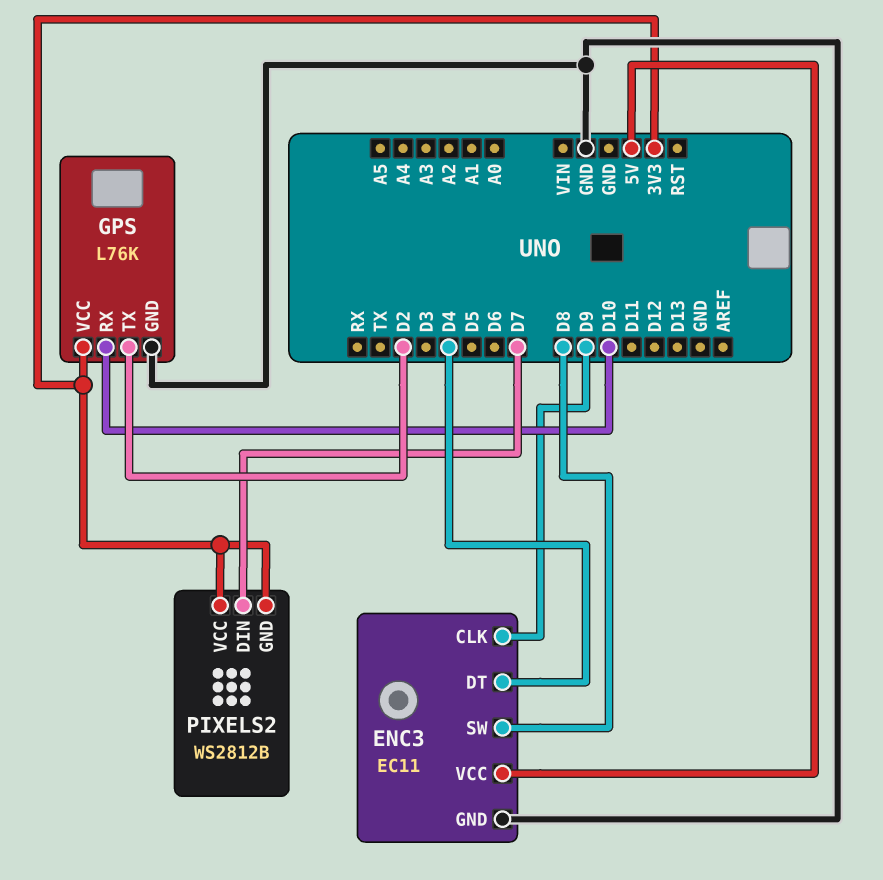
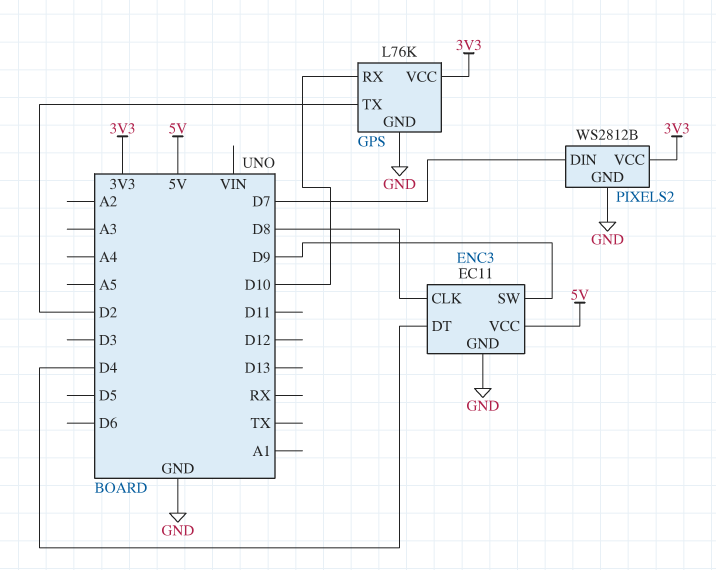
ENC3 pin CLK: D9 -> D8
ENC3 pin SW: D8 -> D9
PIXELS2 pin GND: 3V3 -> GND

